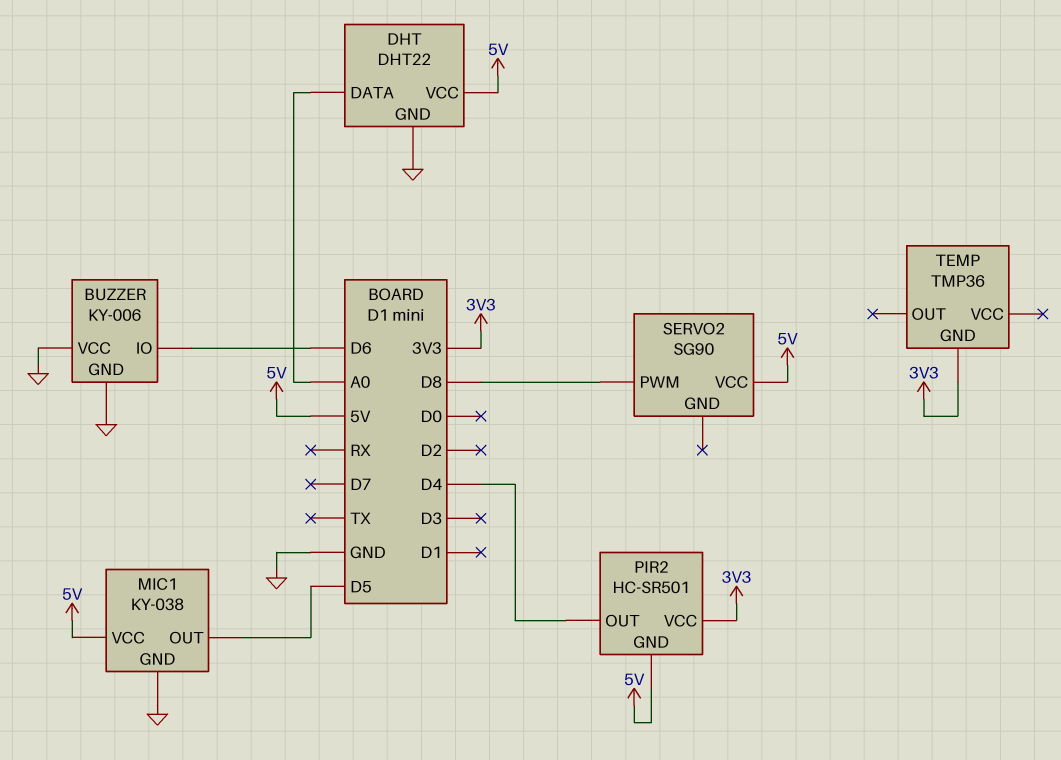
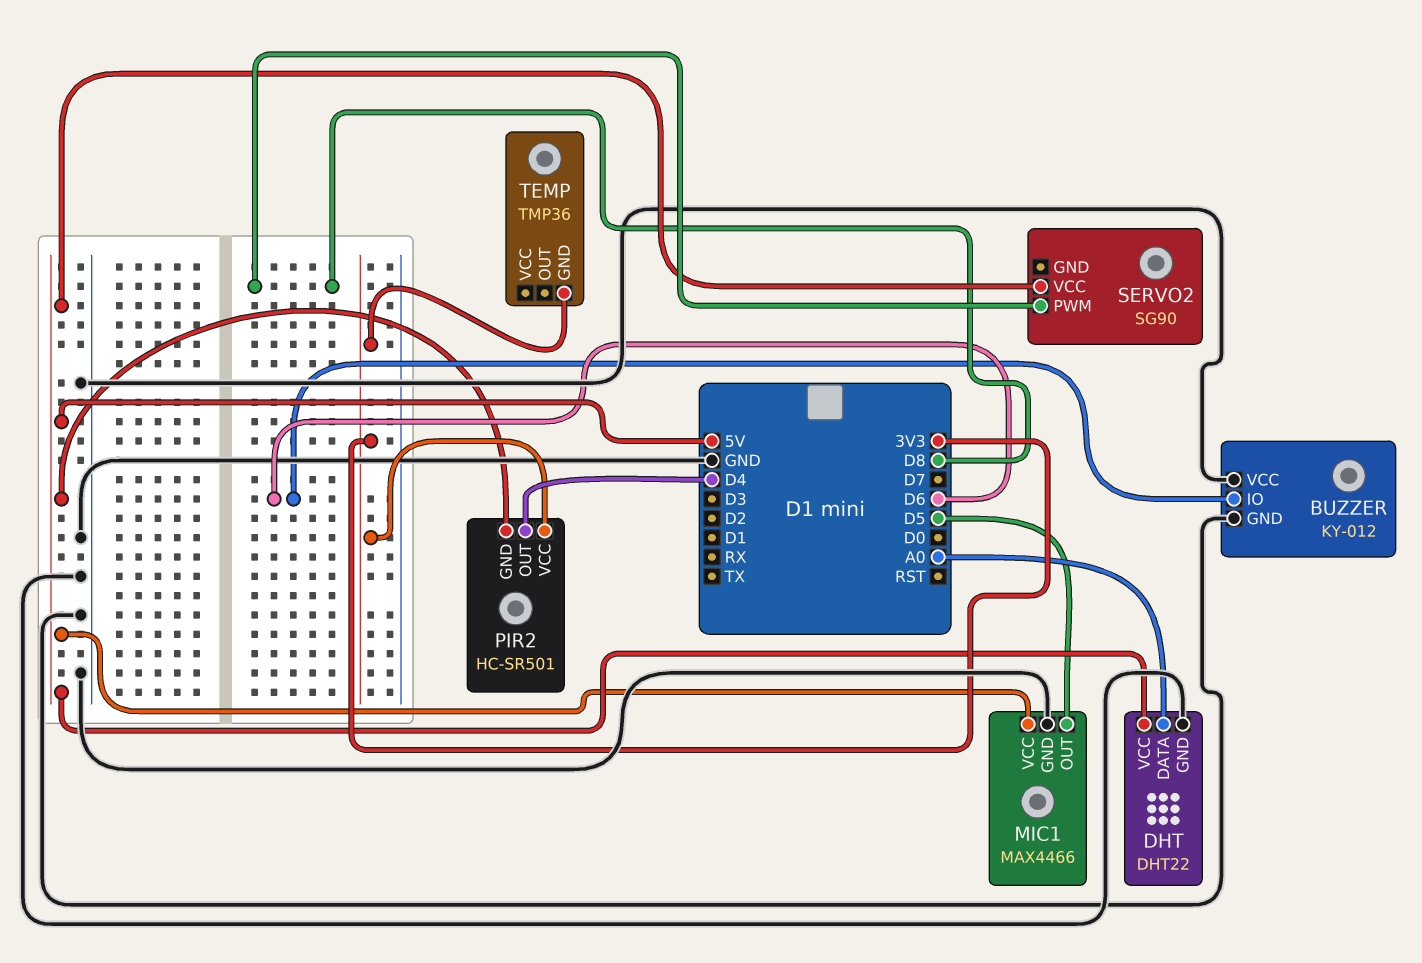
BUZZER: KY-006 -> KY-012
MIC1: KY-038 -> MAX4466

